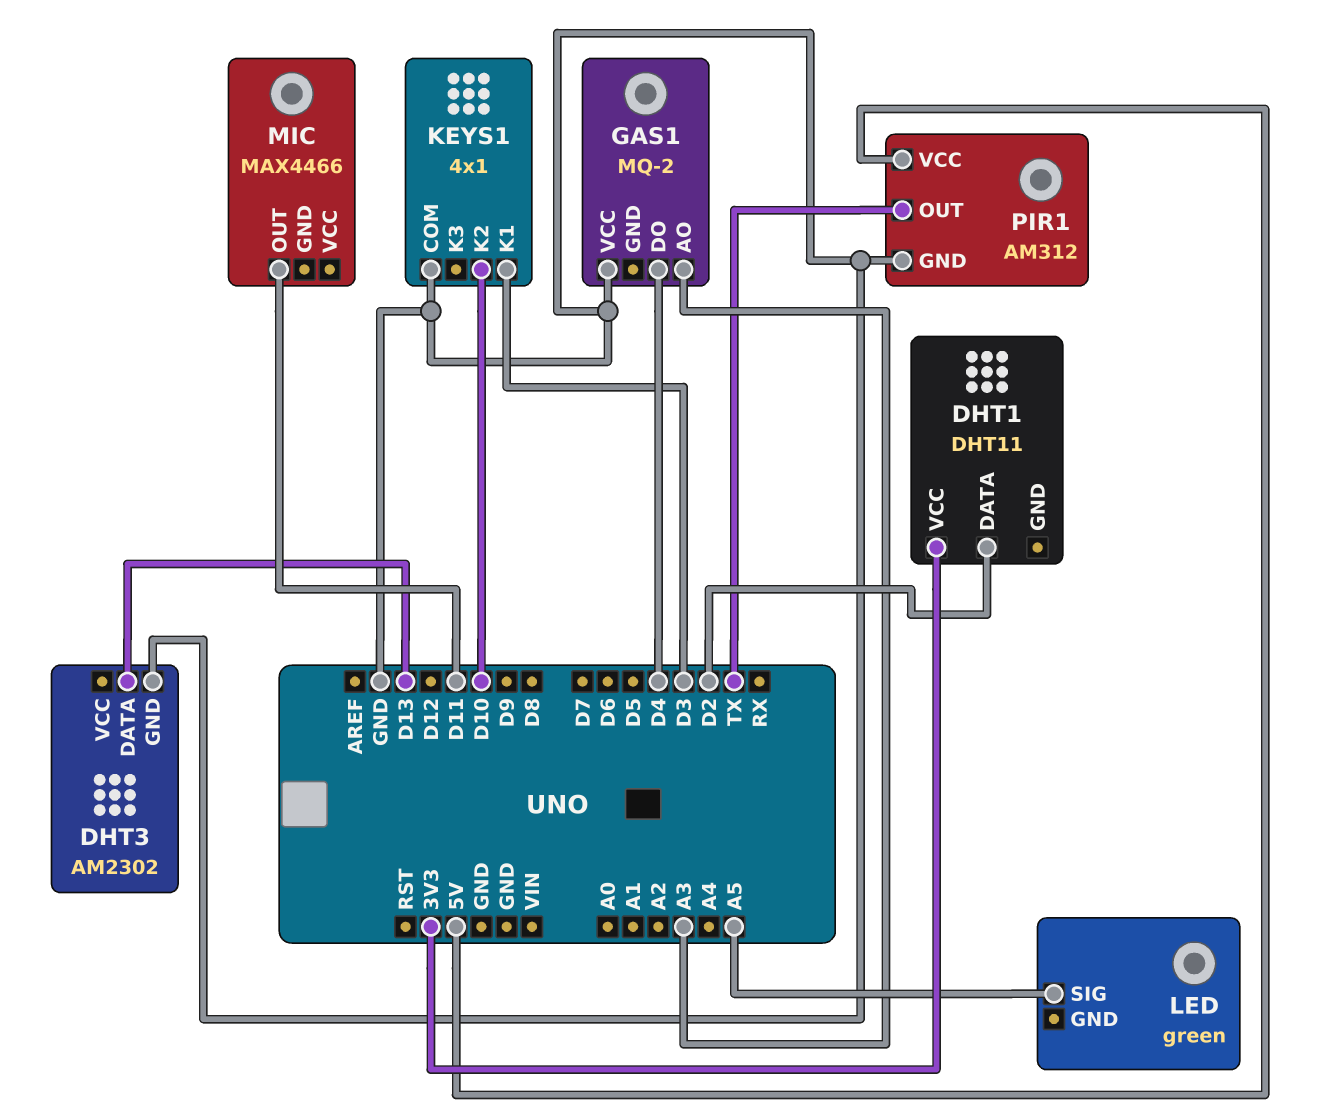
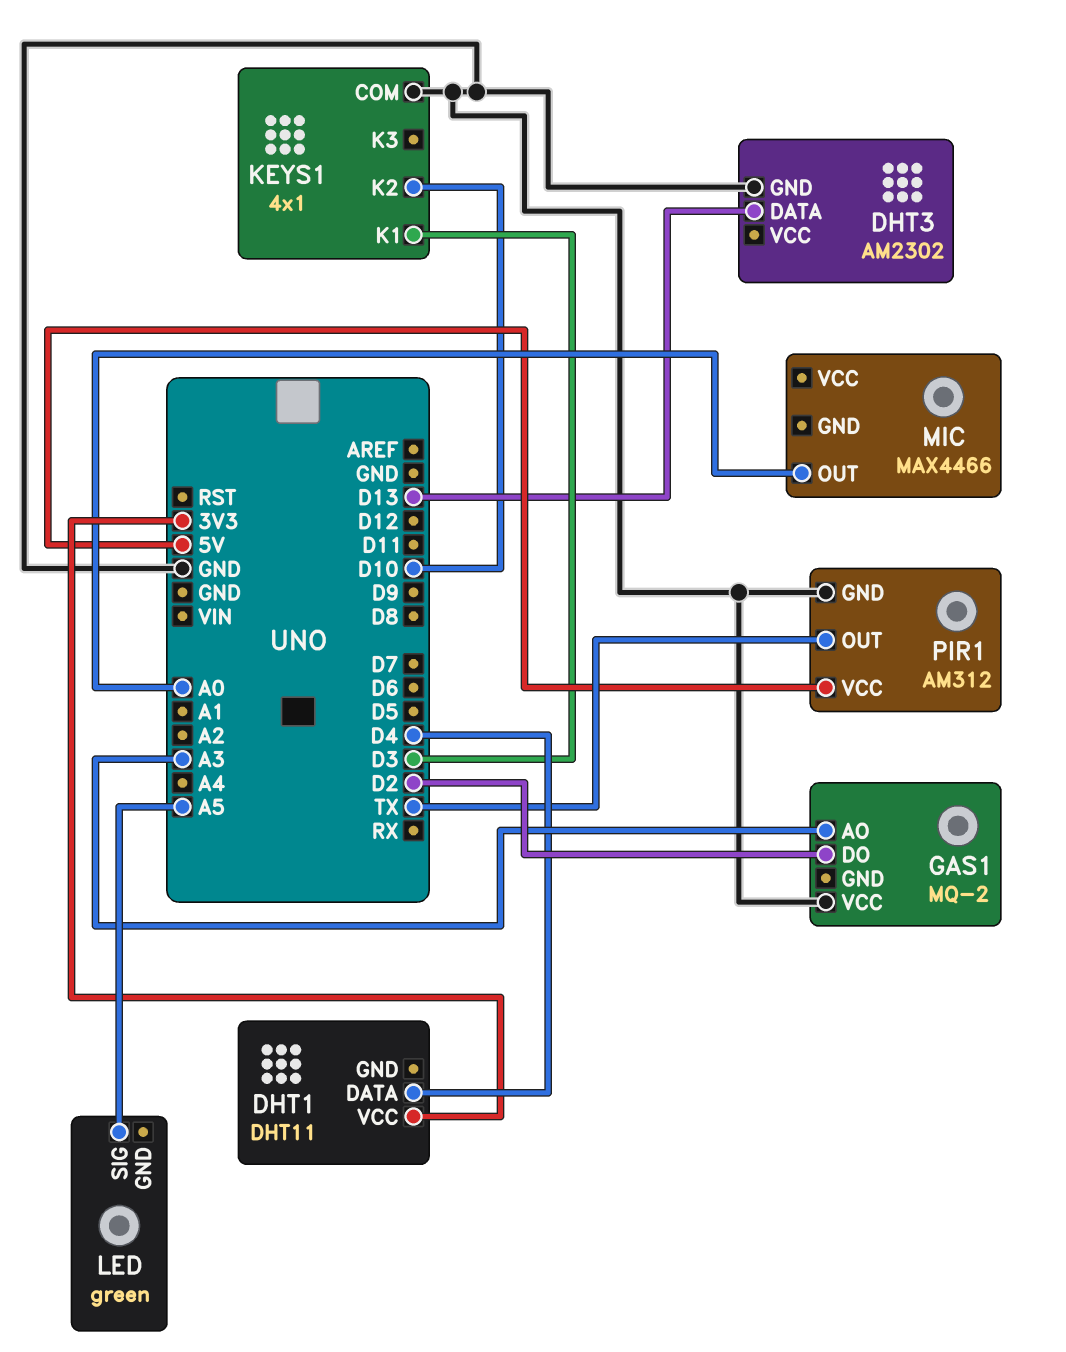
DHT1 pin DATA: D2 -> D4
GAS1 pin DO: D4 -> D2
MIC pin OUT: D11 -> A0

